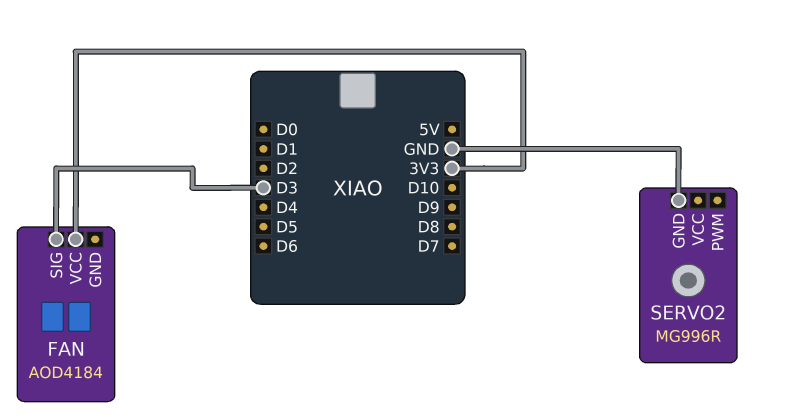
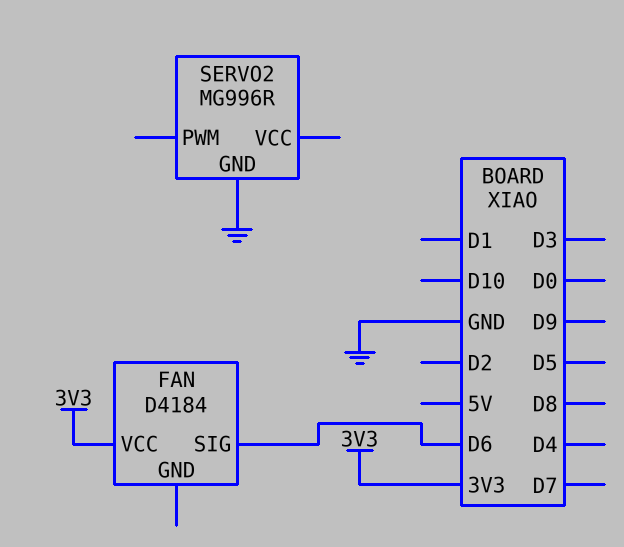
FAN: AOD4184 -> D4184
FAN pin SIG: D3 -> D6

